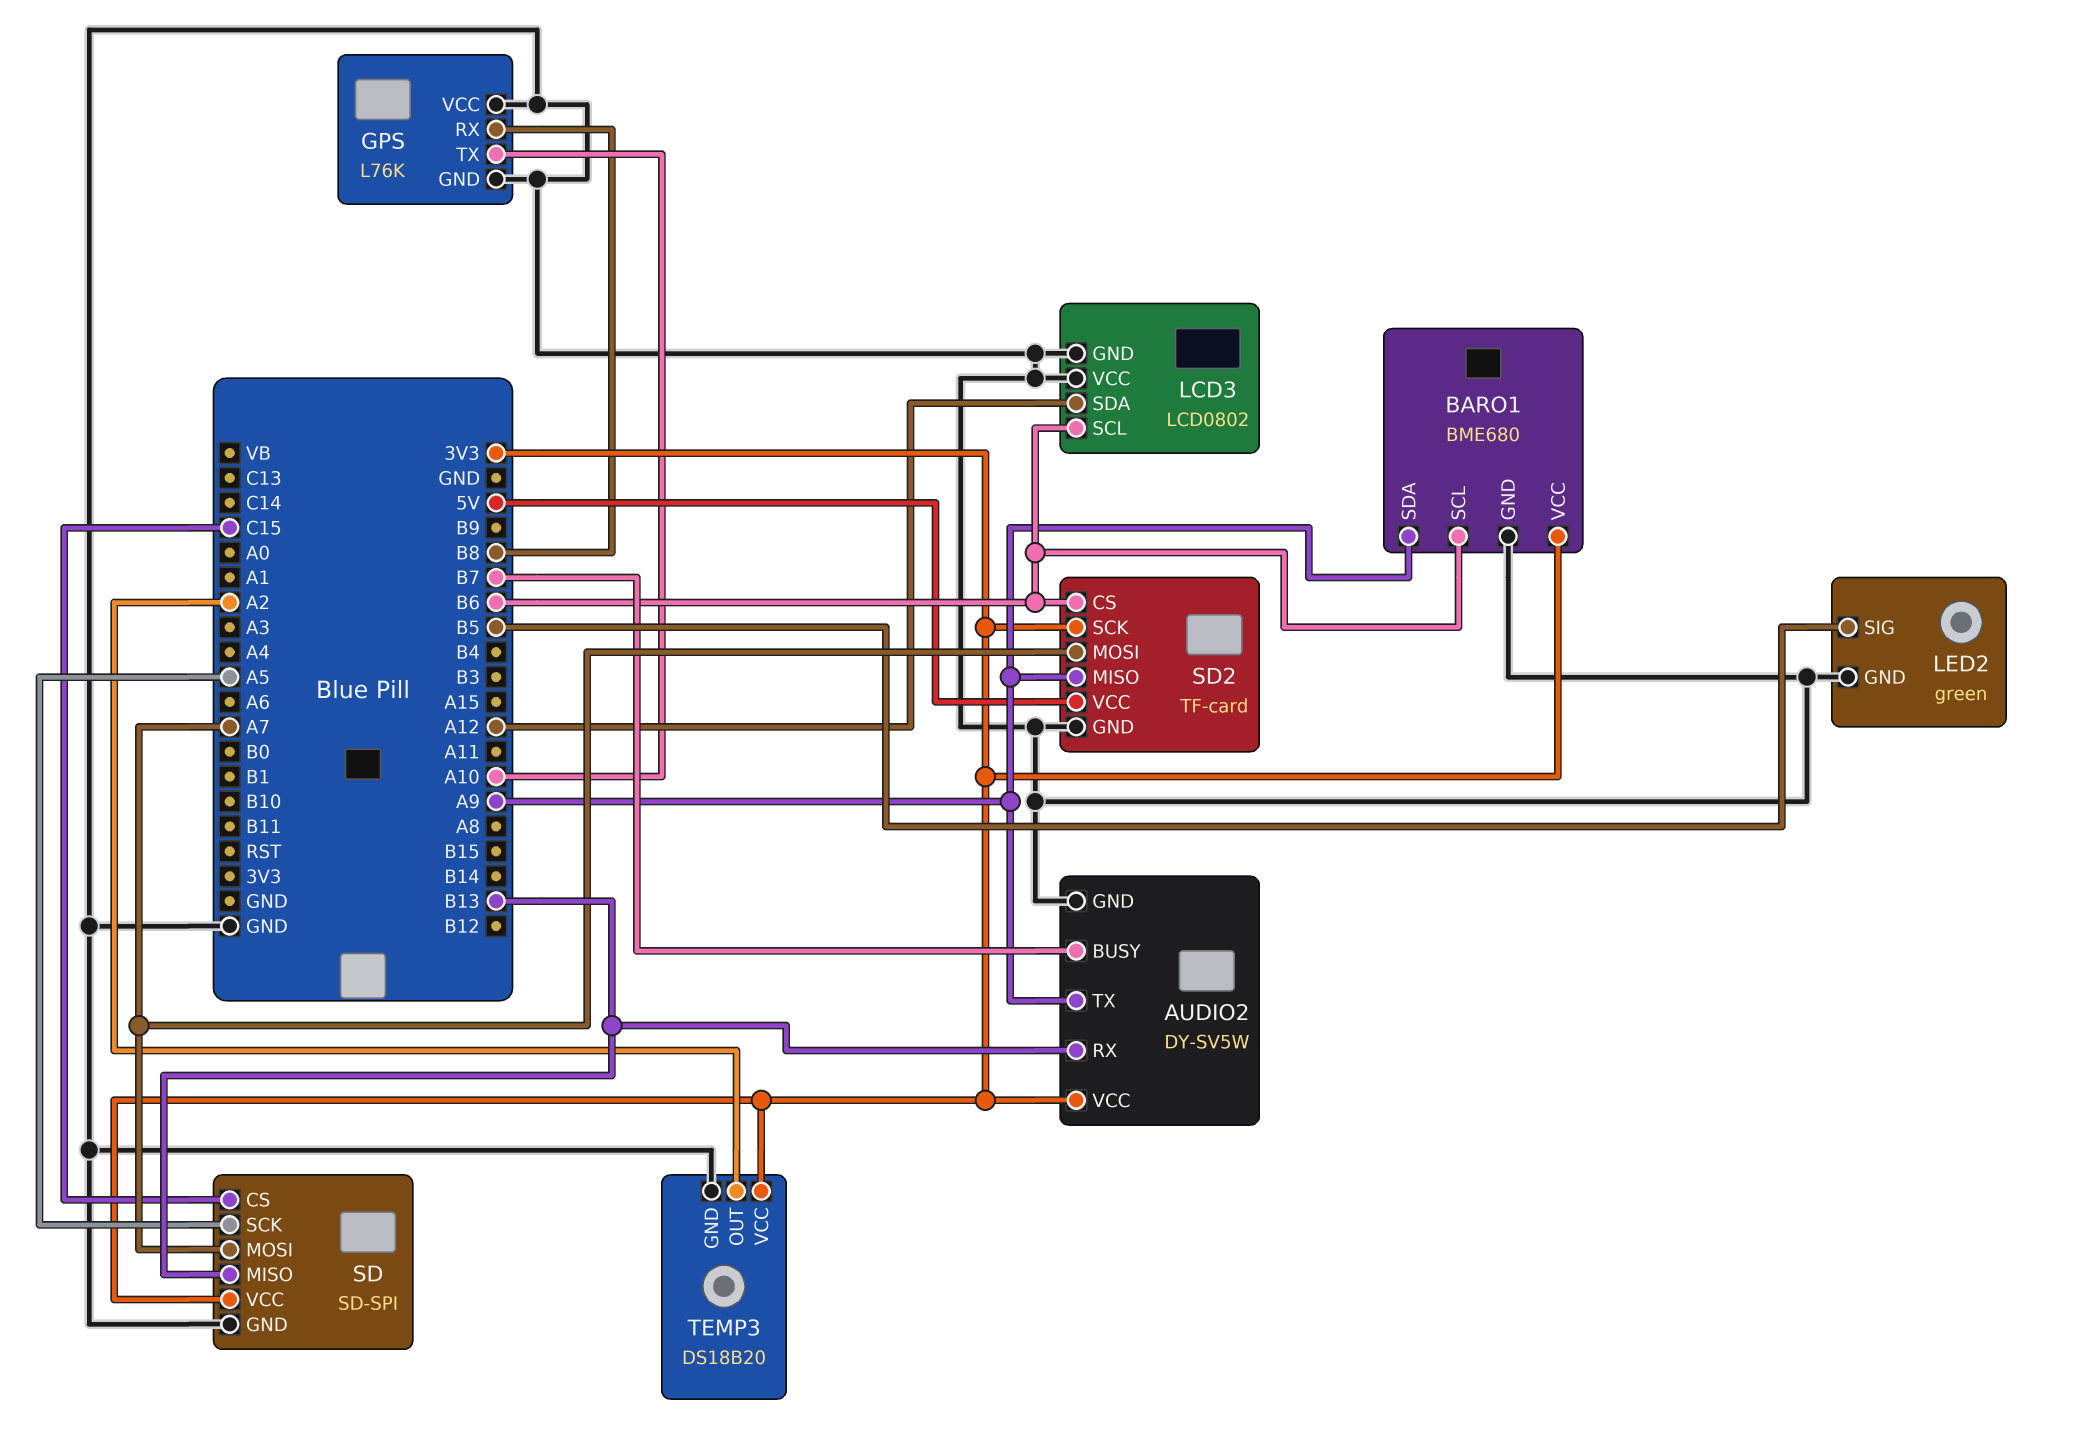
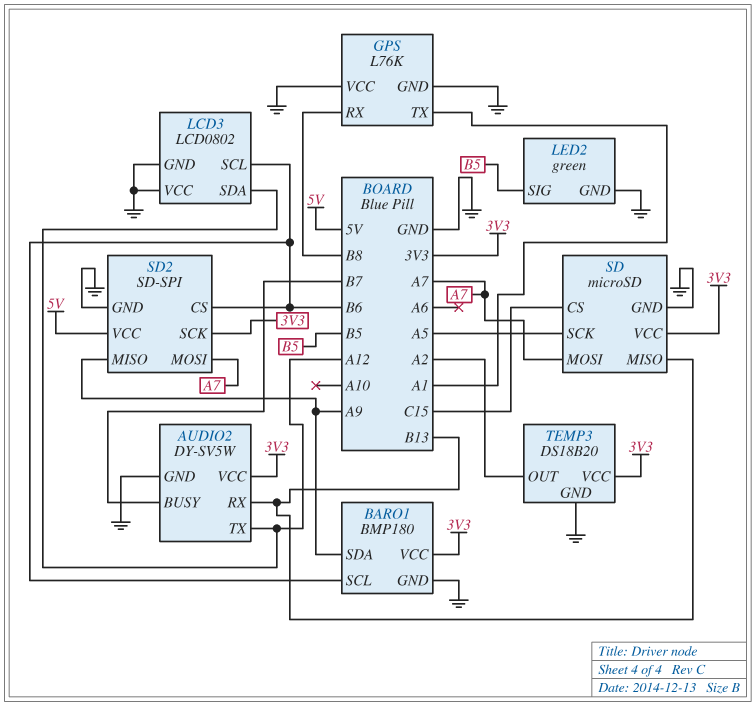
AUDIO2 pin TX: A9 -> A12
BARO1: BME680 -> BMP180
GPS pin TX: A10 -> A1
SD: SD-SPI -> microSD
SD2: TF-card -> SD-SPI

